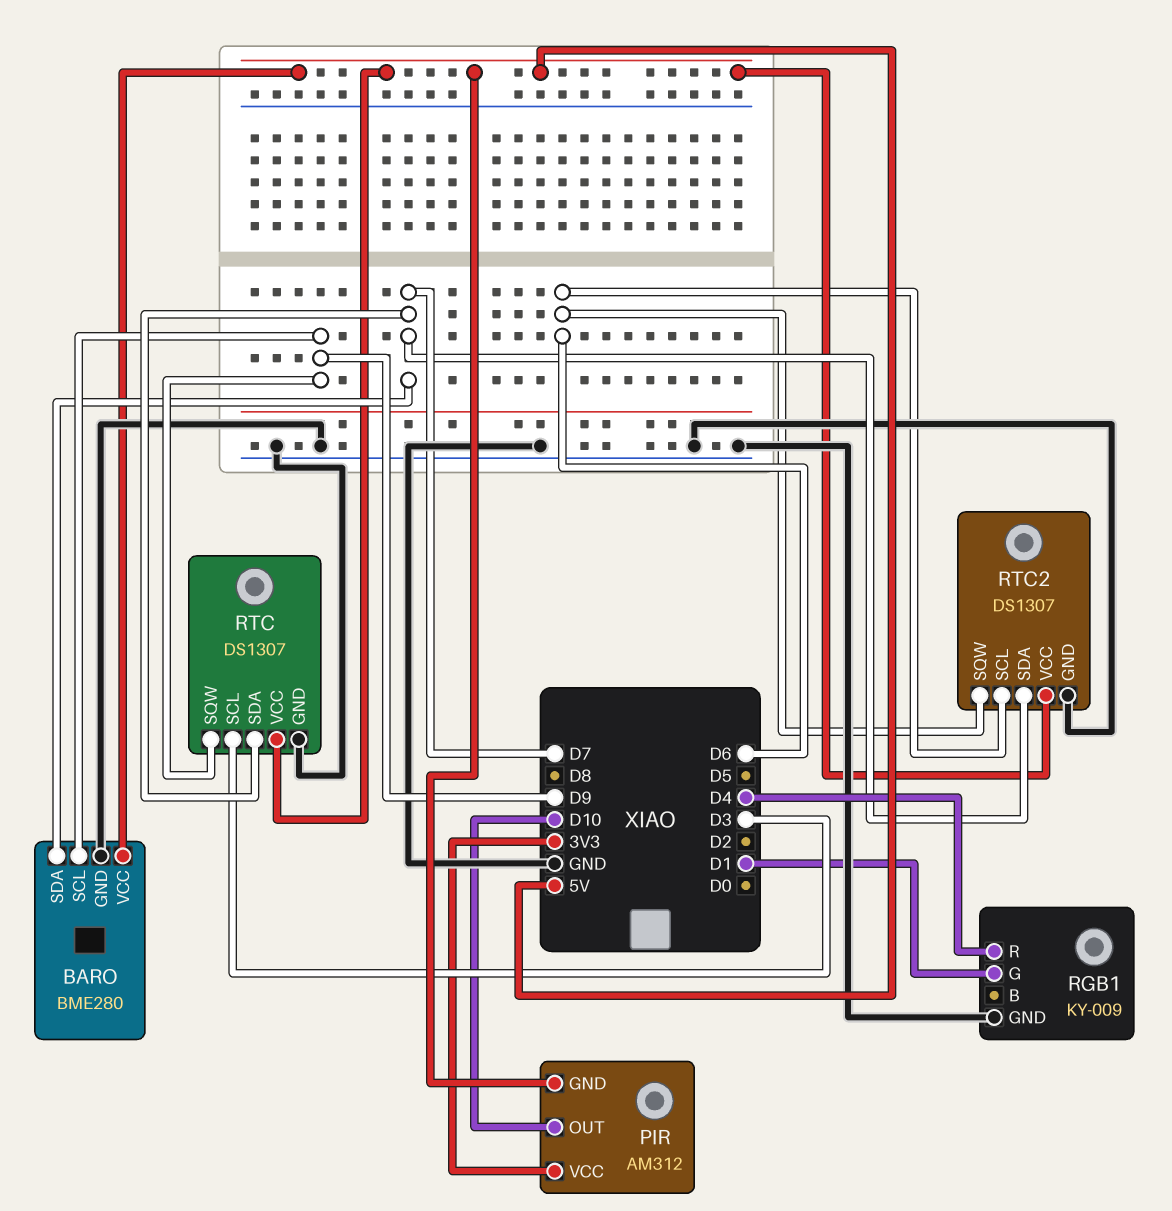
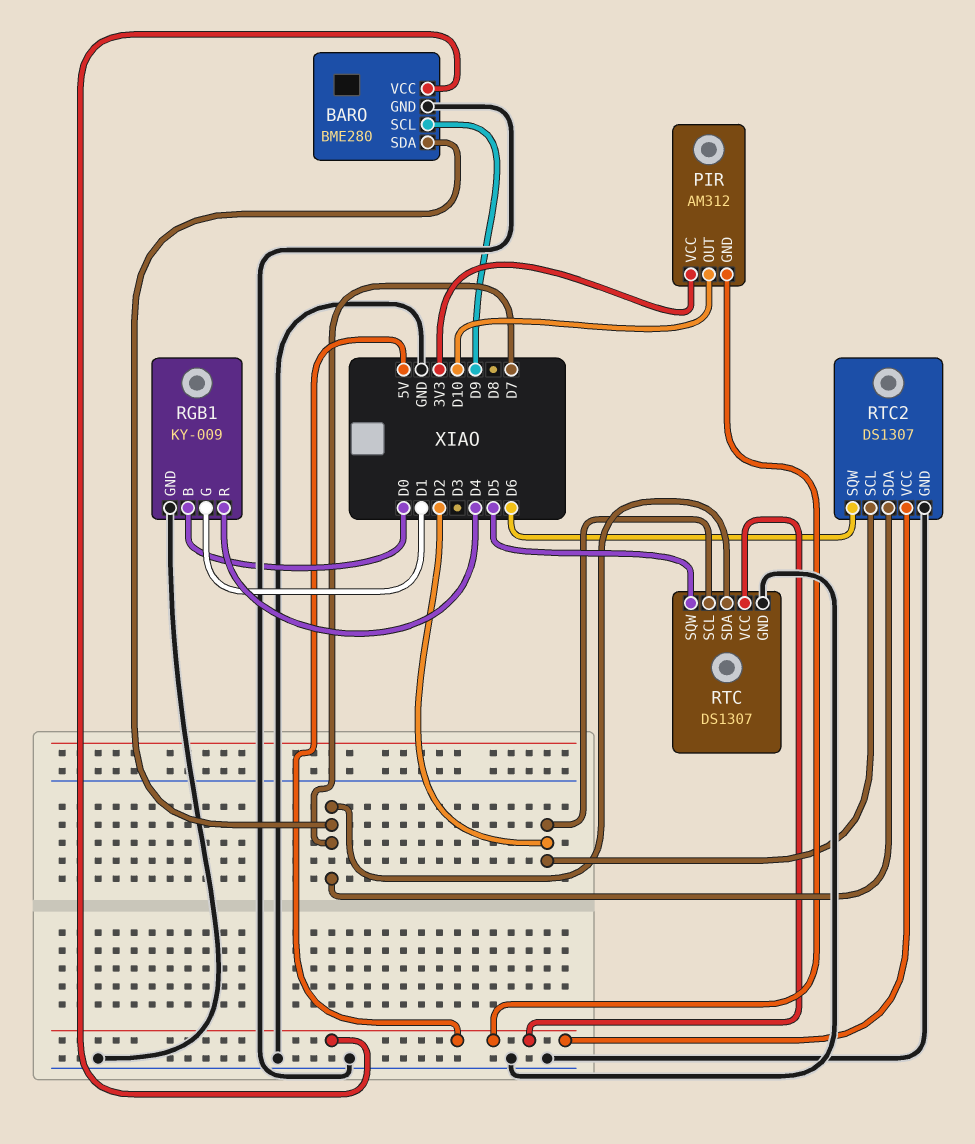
RGB1 pin B: none -> D0
RTC pin SCL: D3 -> D2
RTC pin SQW: D9 -> D5
RTC2 pin SCL: D6 -> D2

